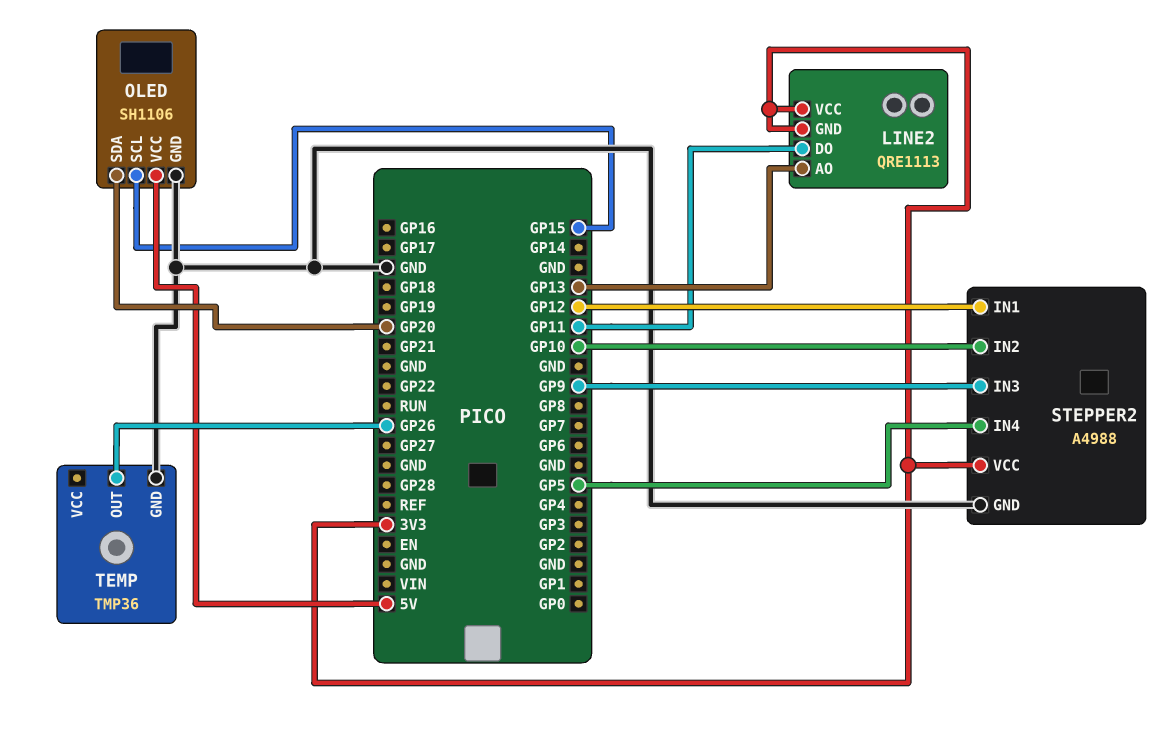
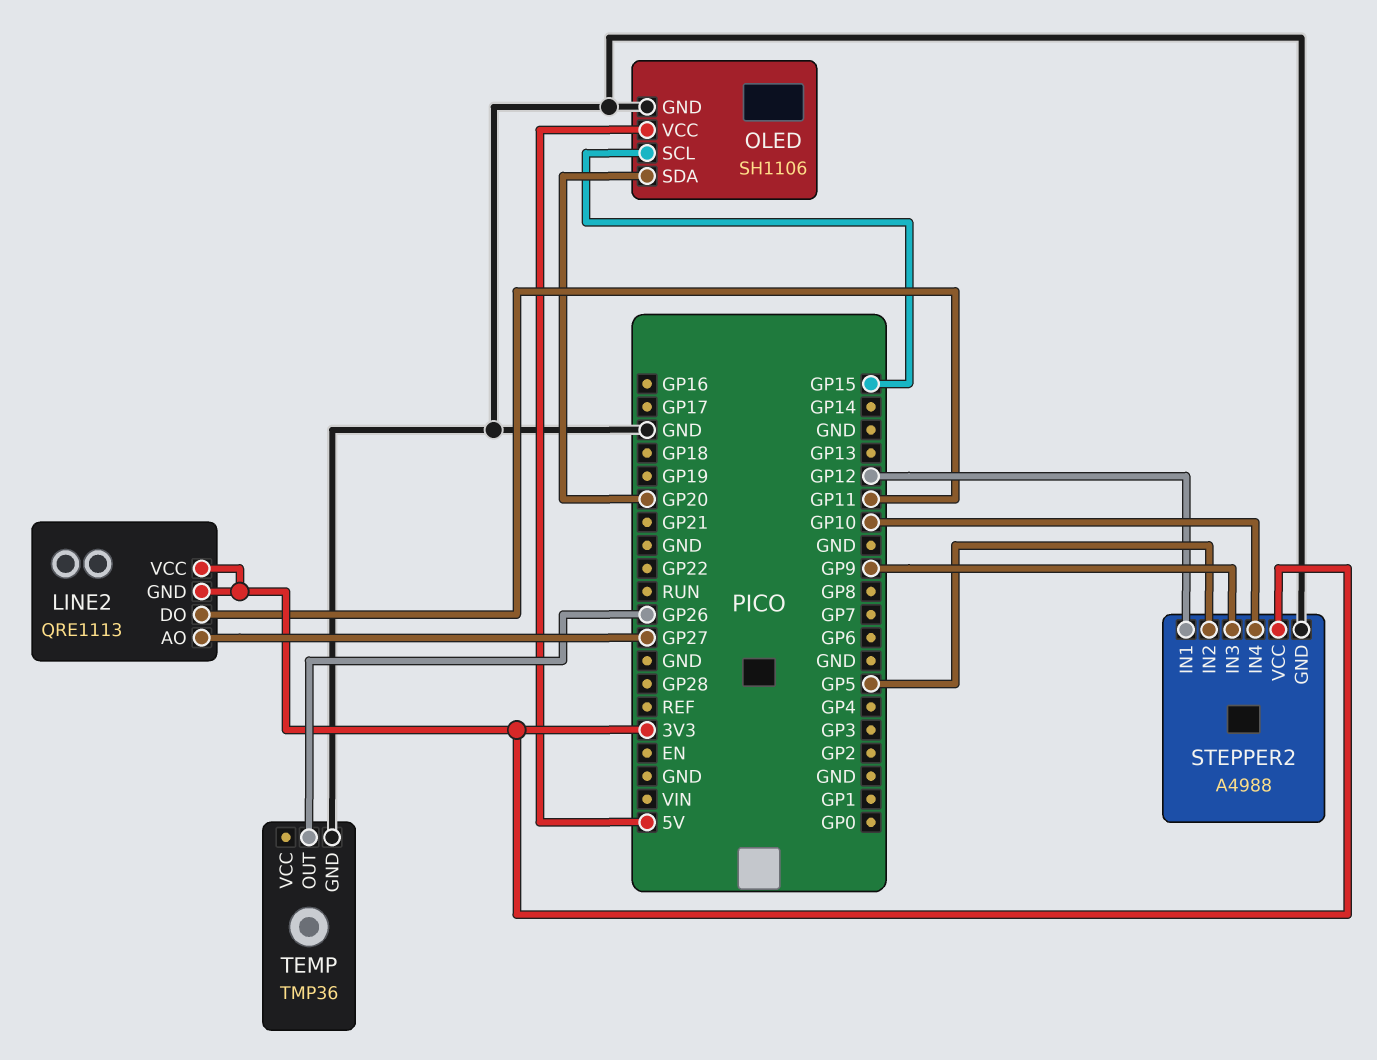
LINE2 pin AO: GP13 -> GP27
STEPPER2 pin IN2: GP10 -> GP5
STEPPER2 pin IN4: GP5 -> GP10

